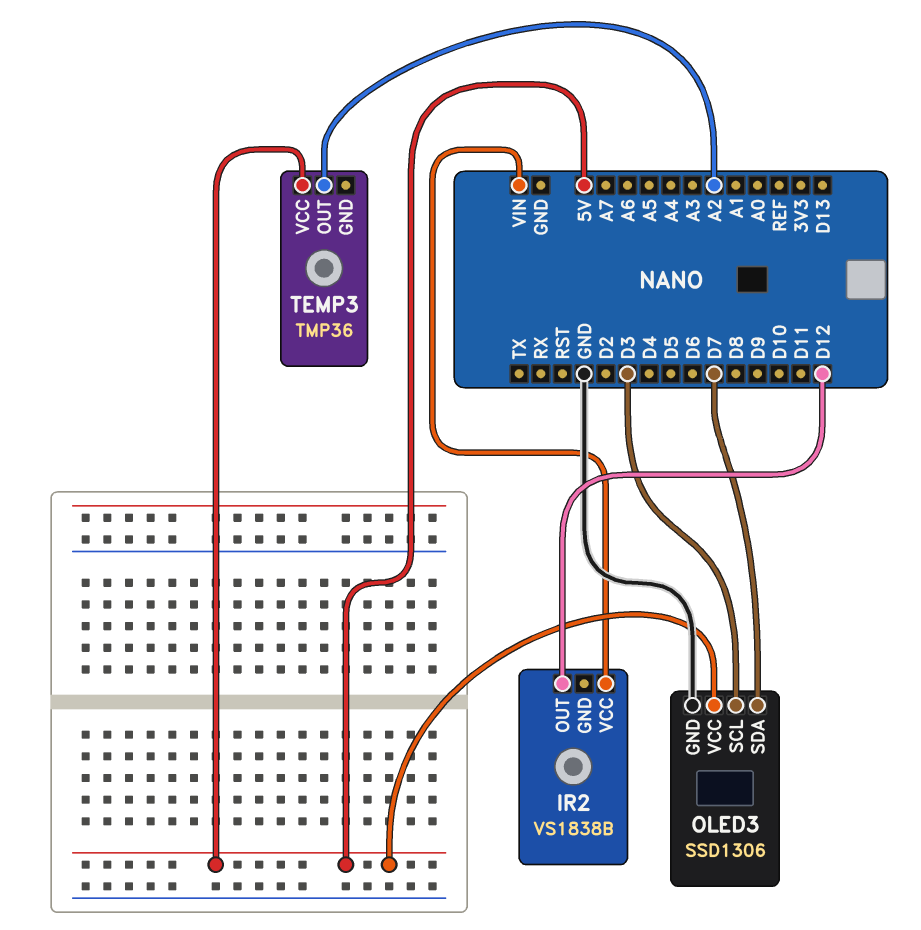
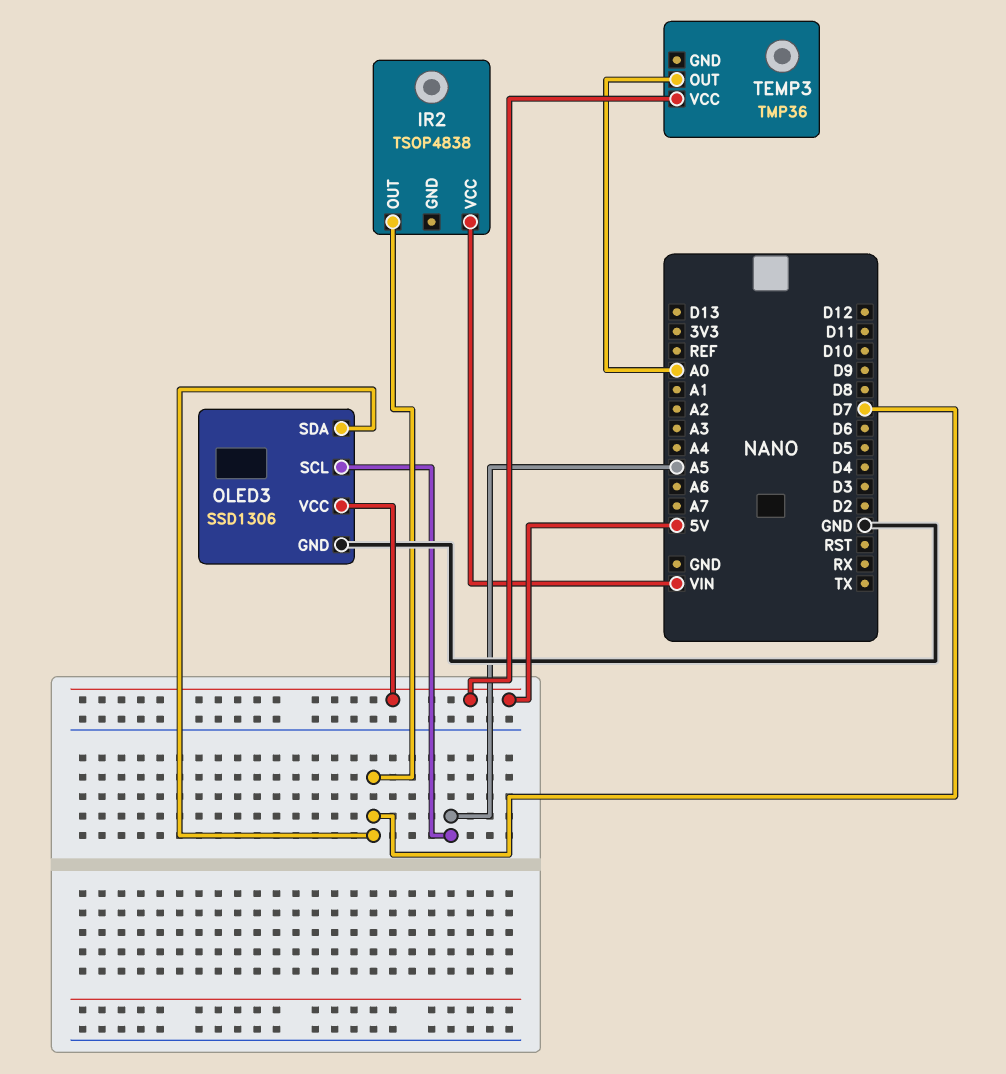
IR2: VS1838B -> TSOP4838
IR2 pin OUT: D12 -> D7
OLED3 pin SCL: D3 -> A5
TEMP3 pin OUT: A2 -> A0

